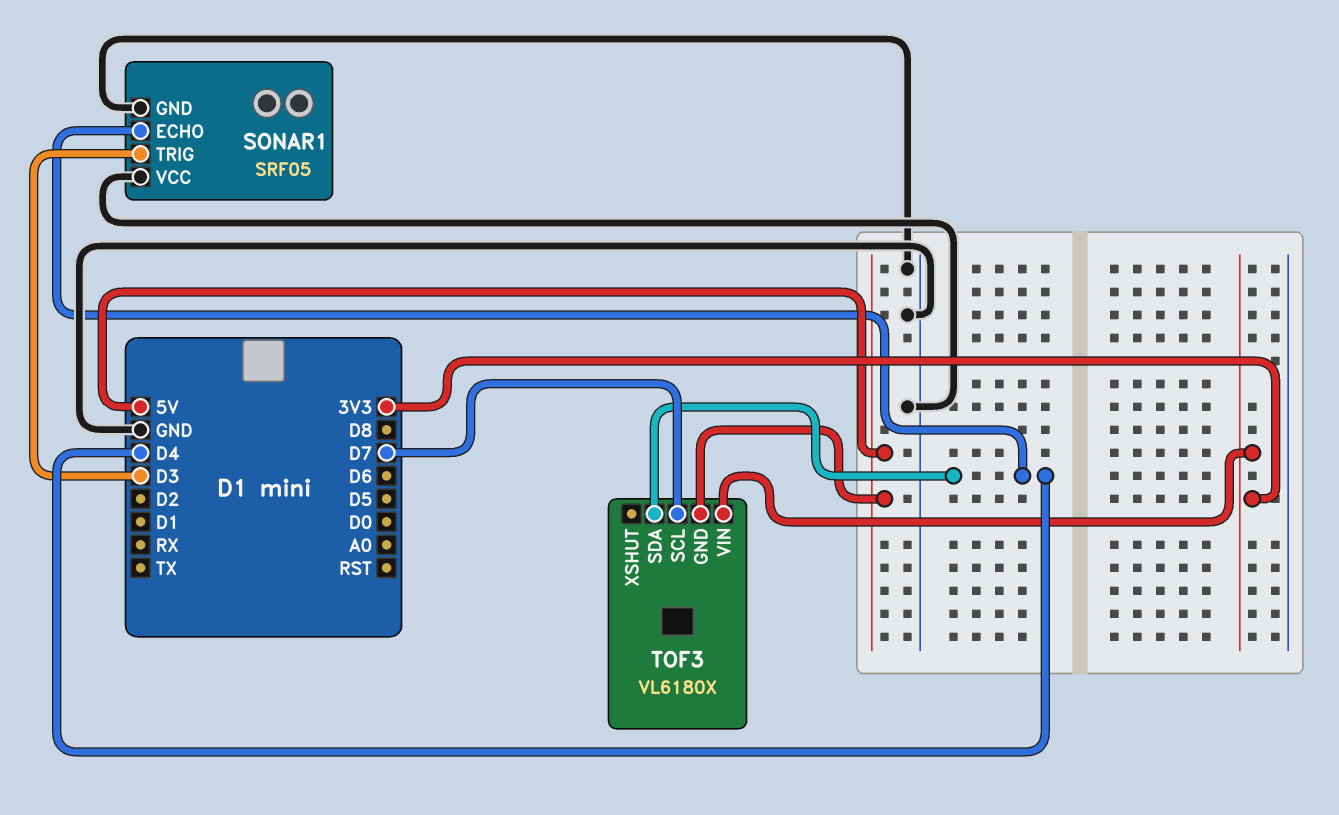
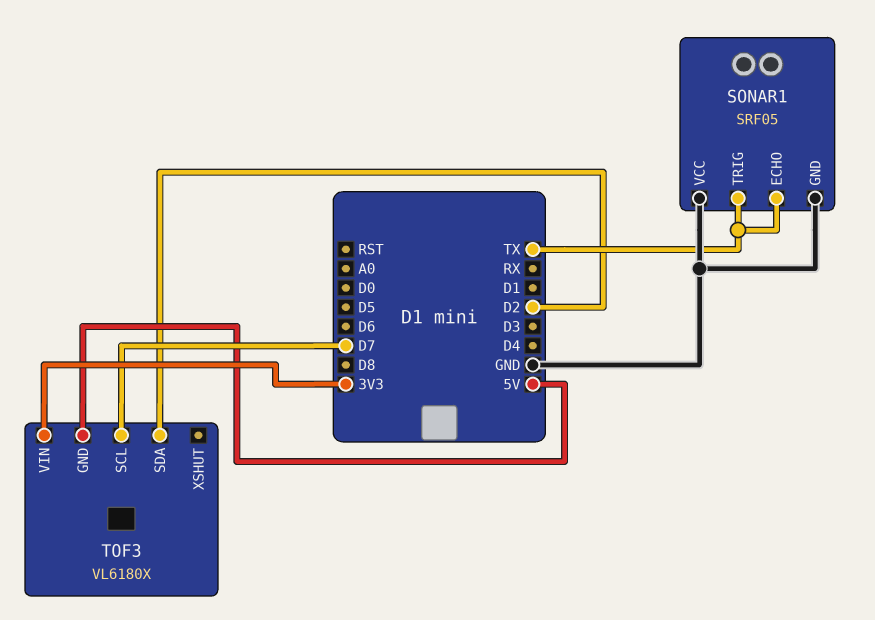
SONAR1 pin ECHO: D4 -> TX
SONAR1 pin TRIG: D3 -> TX
TOF3 pin SDA: D4 -> D2

